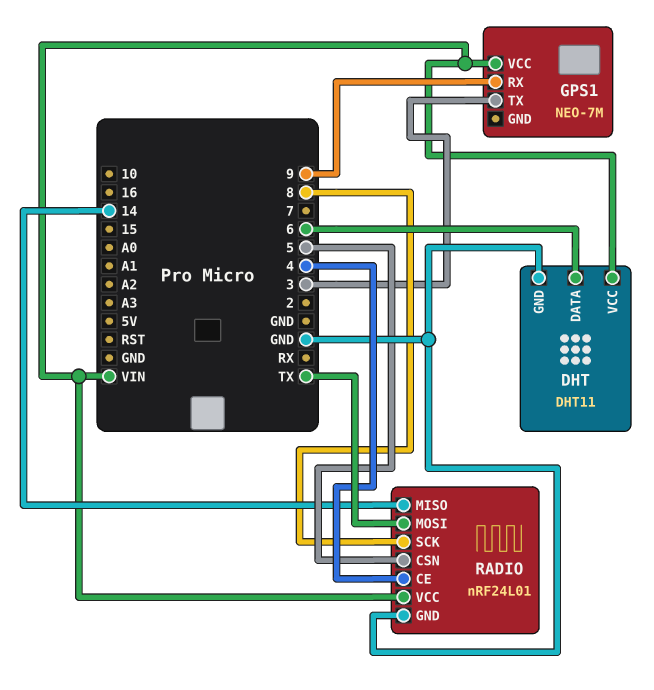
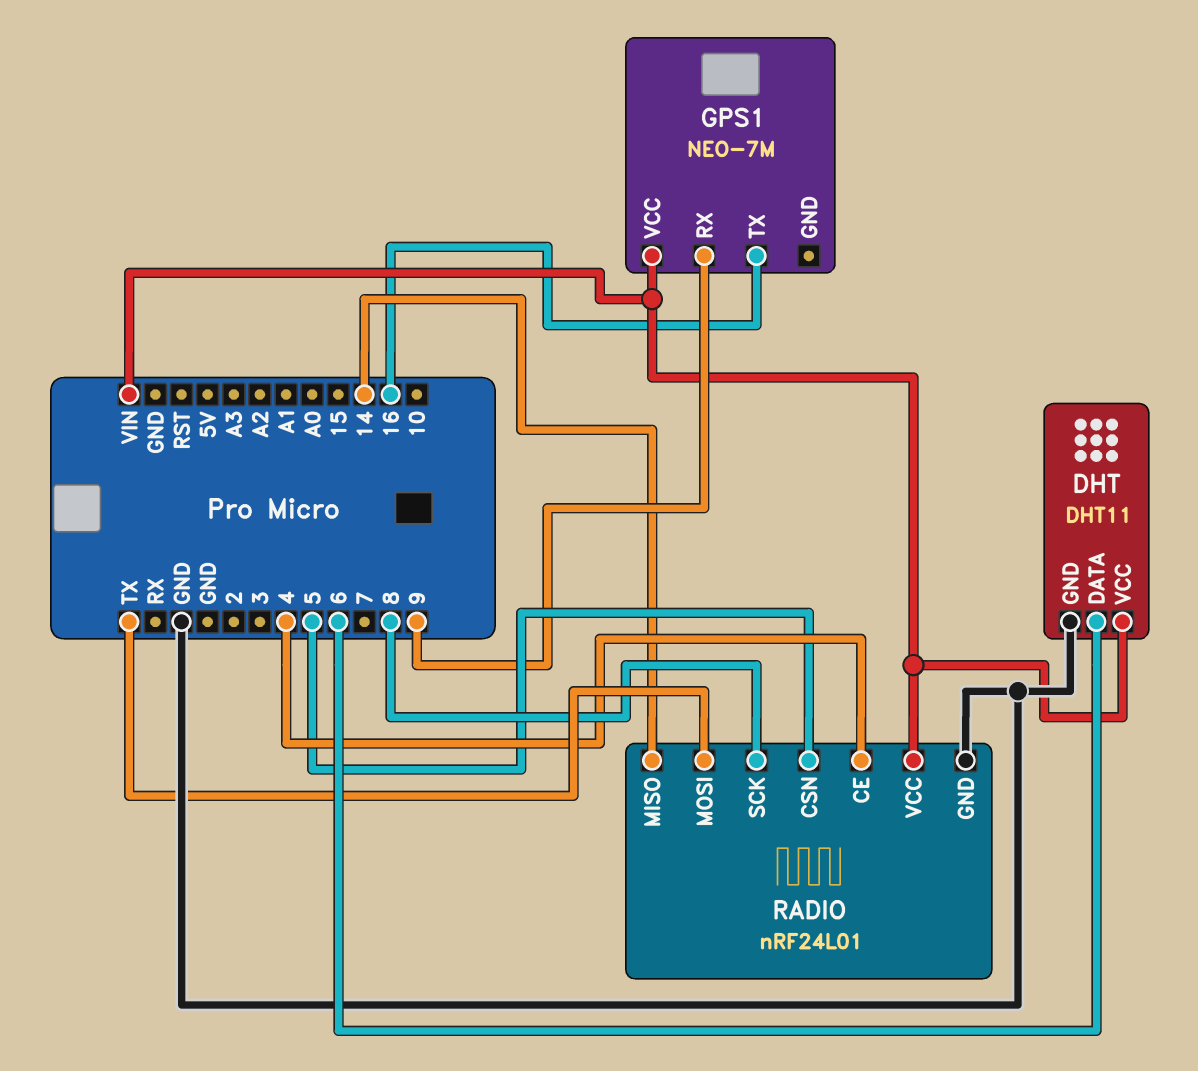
GPS1 pin TX: 3 -> 16

